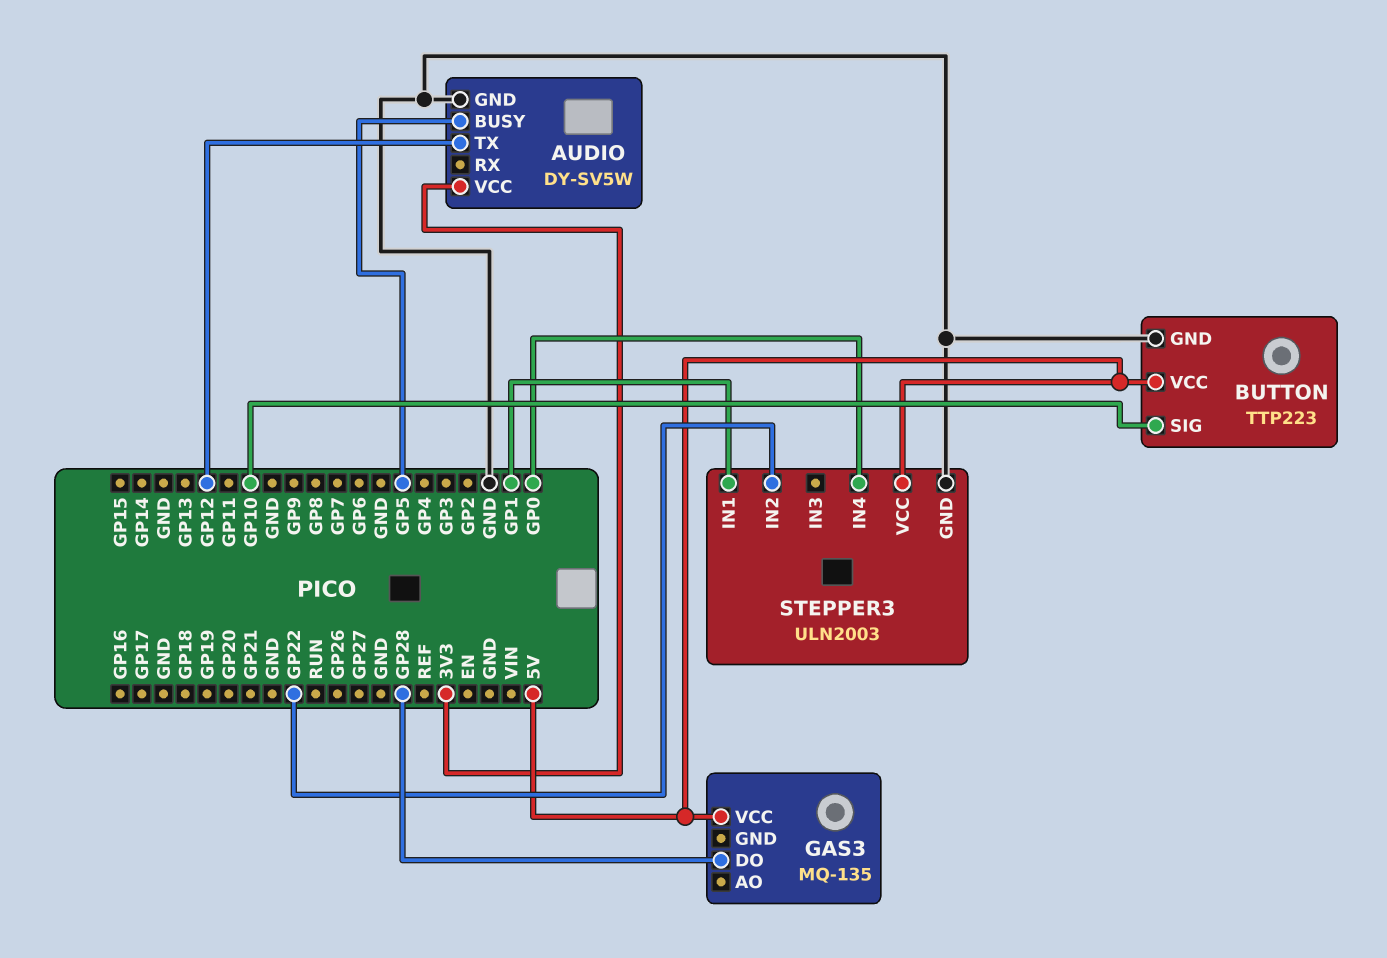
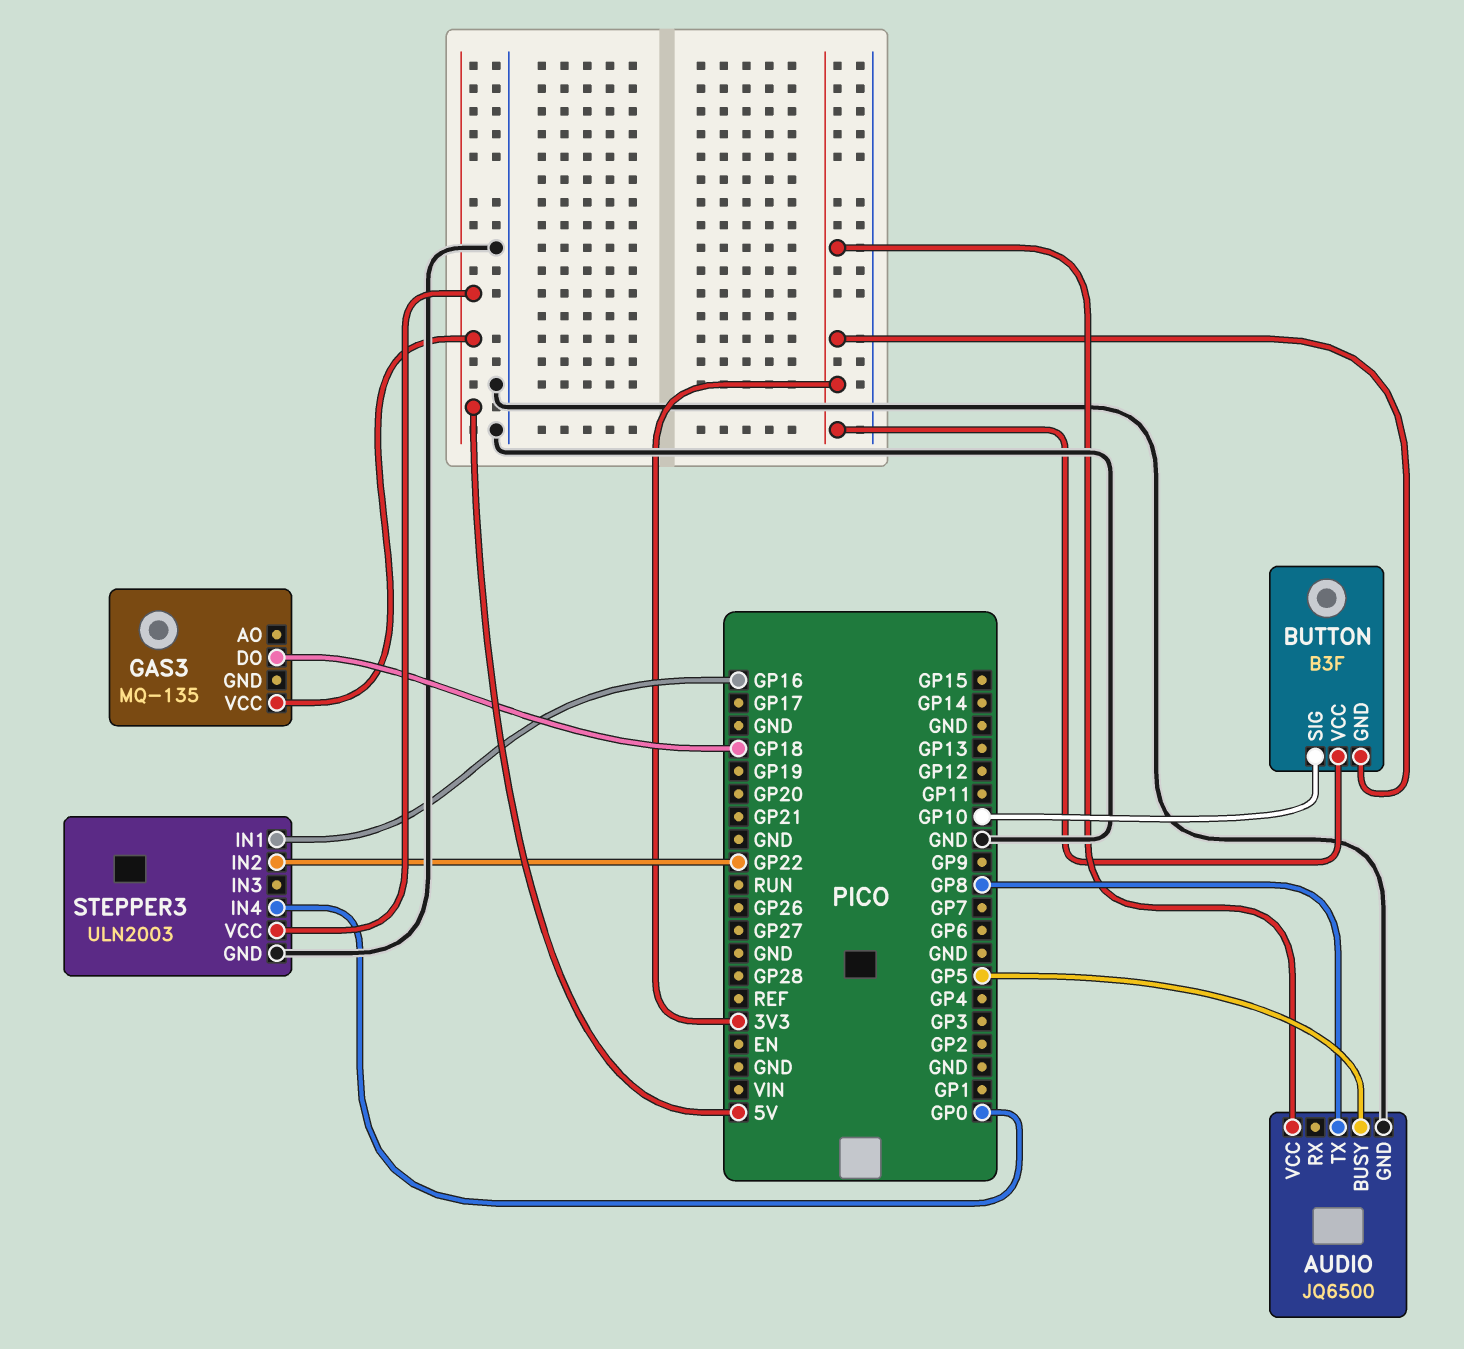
AUDIO: DY-SV5W -> JQ6500
AUDIO pin TX: GP12 -> GP8
BUTTON: TTP223 -> B3F
BUTTON pin GND: GND -> 3V3
BUTTON pin VCC: 5V -> 3V3
GAS3 pin DO: GP28 -> GP18
STEPPER3 pin IN1: GP1 -> GP16

